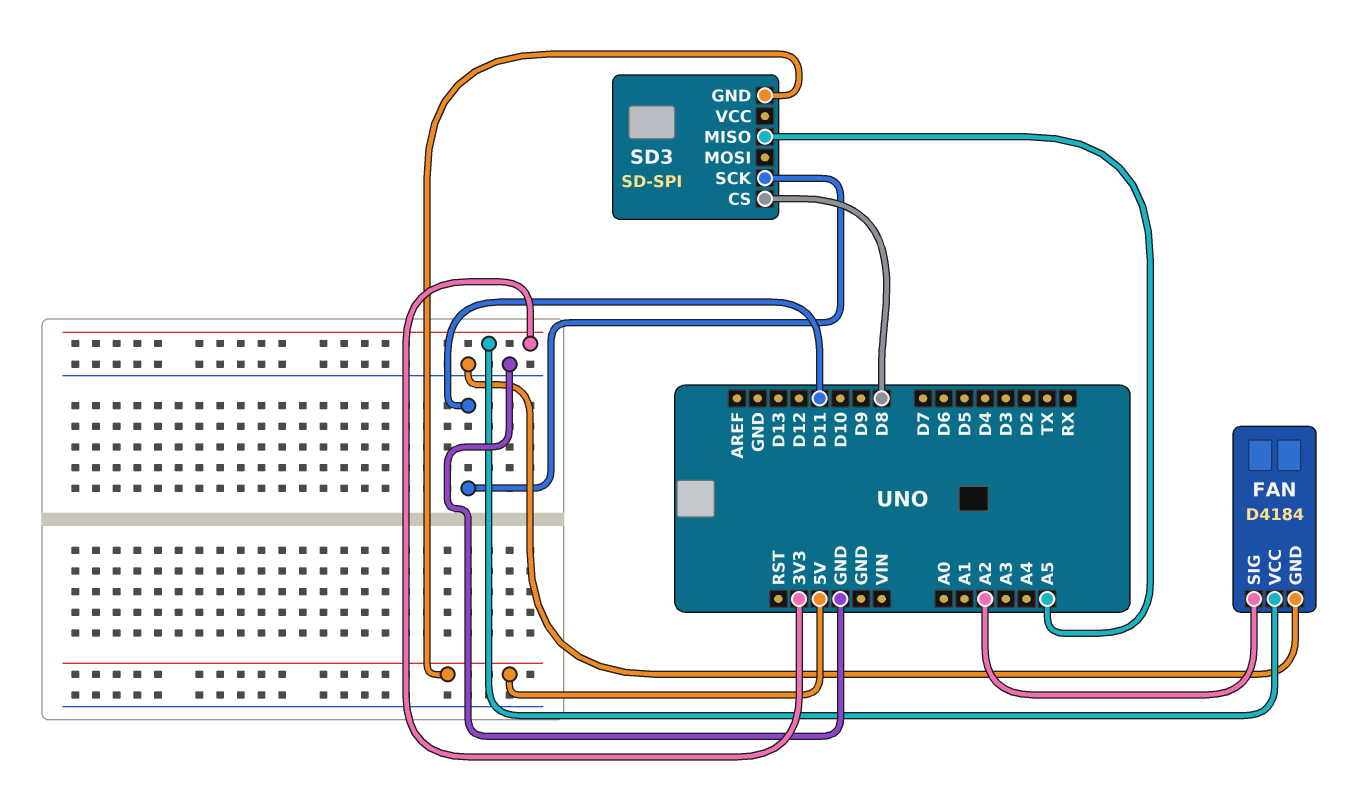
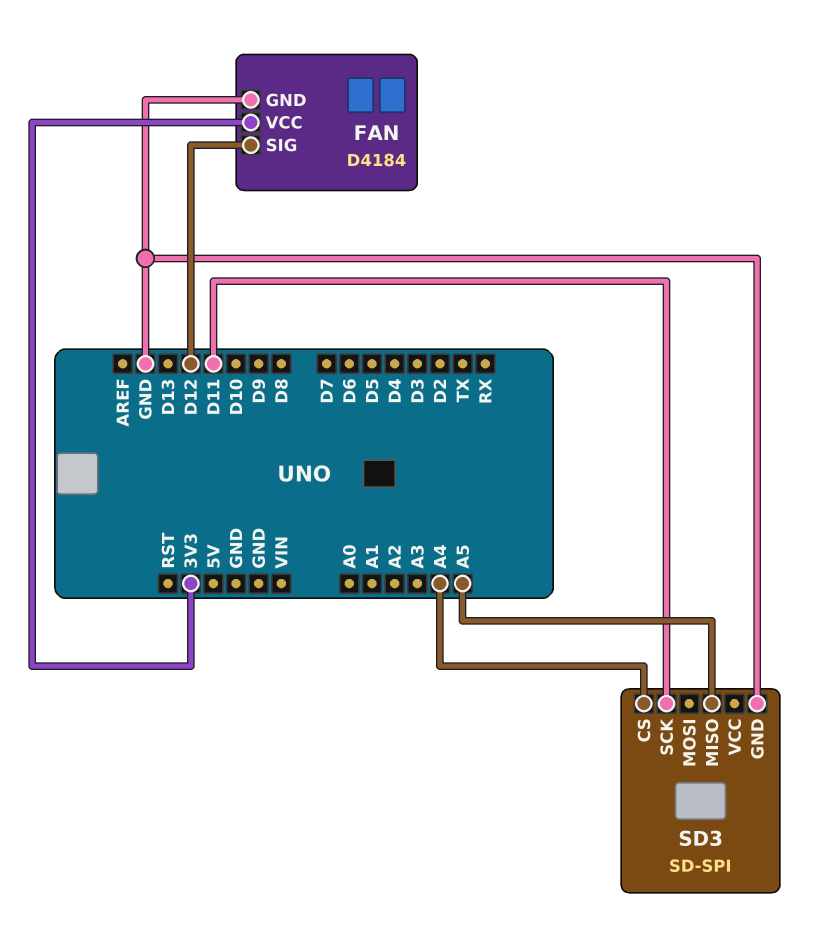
FAN pin SIG: A2 -> D12
SD3 pin CS: D8 -> A4
SD3 pin GND: 5V -> GND

